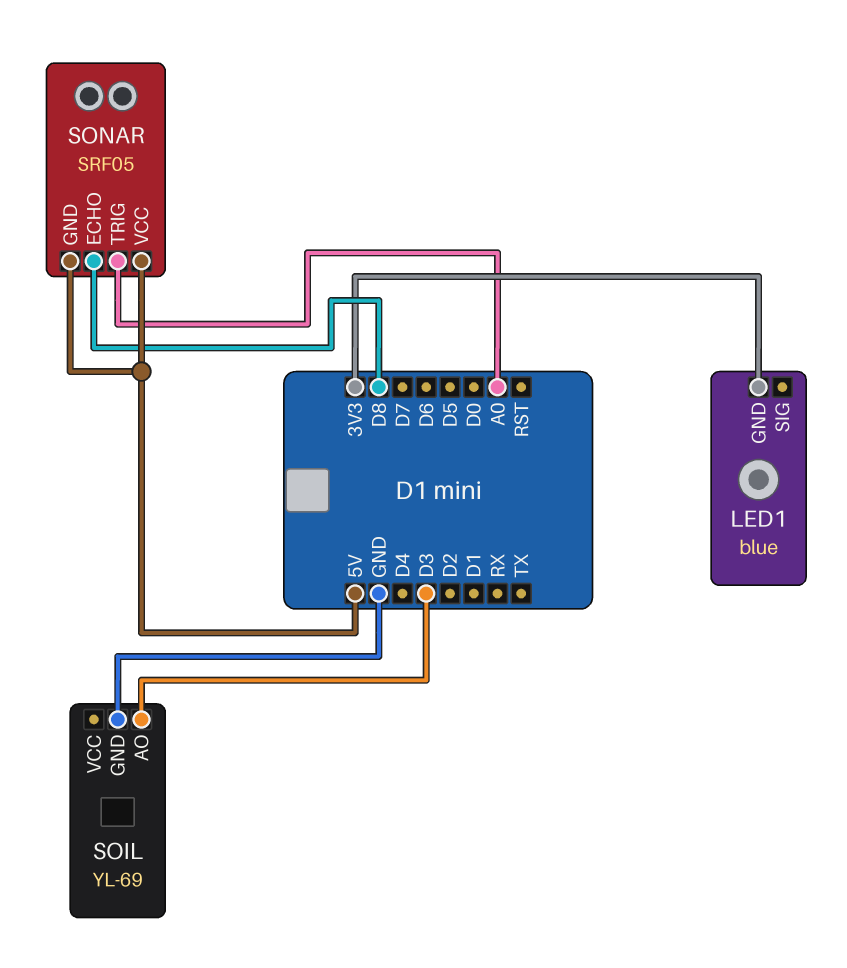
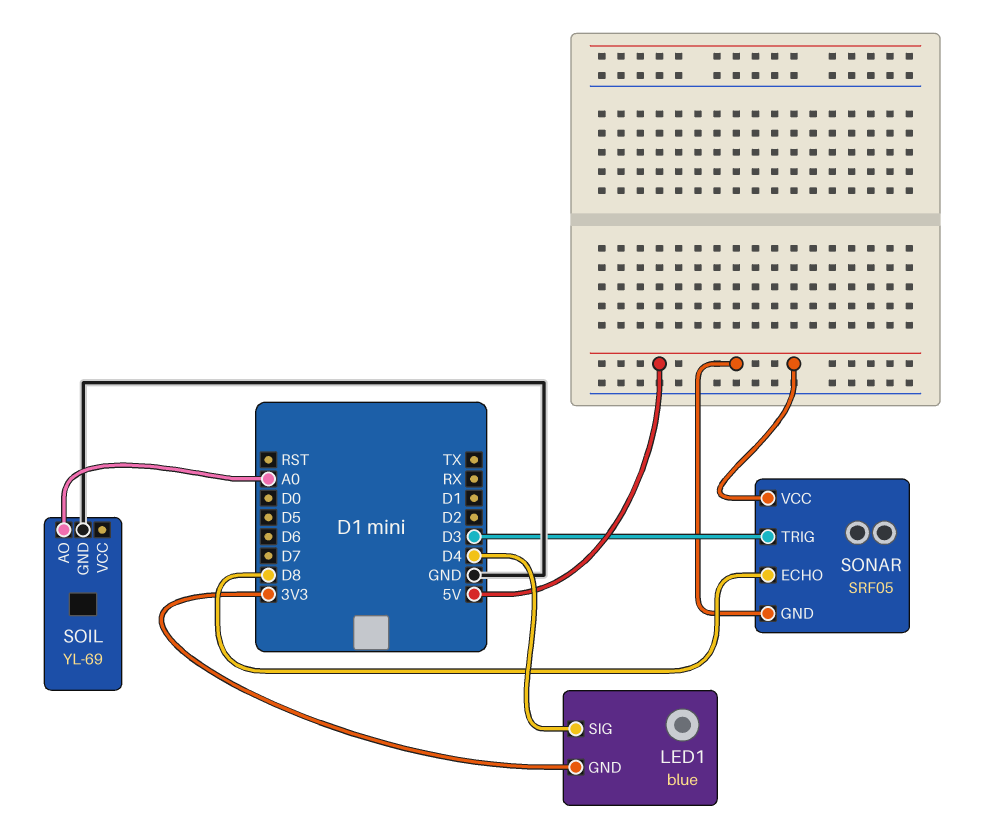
LED1 pin SIG: none -> D4
SOIL pin AO: D3 -> A0
SONAR pin TRIG: A0 -> D3

